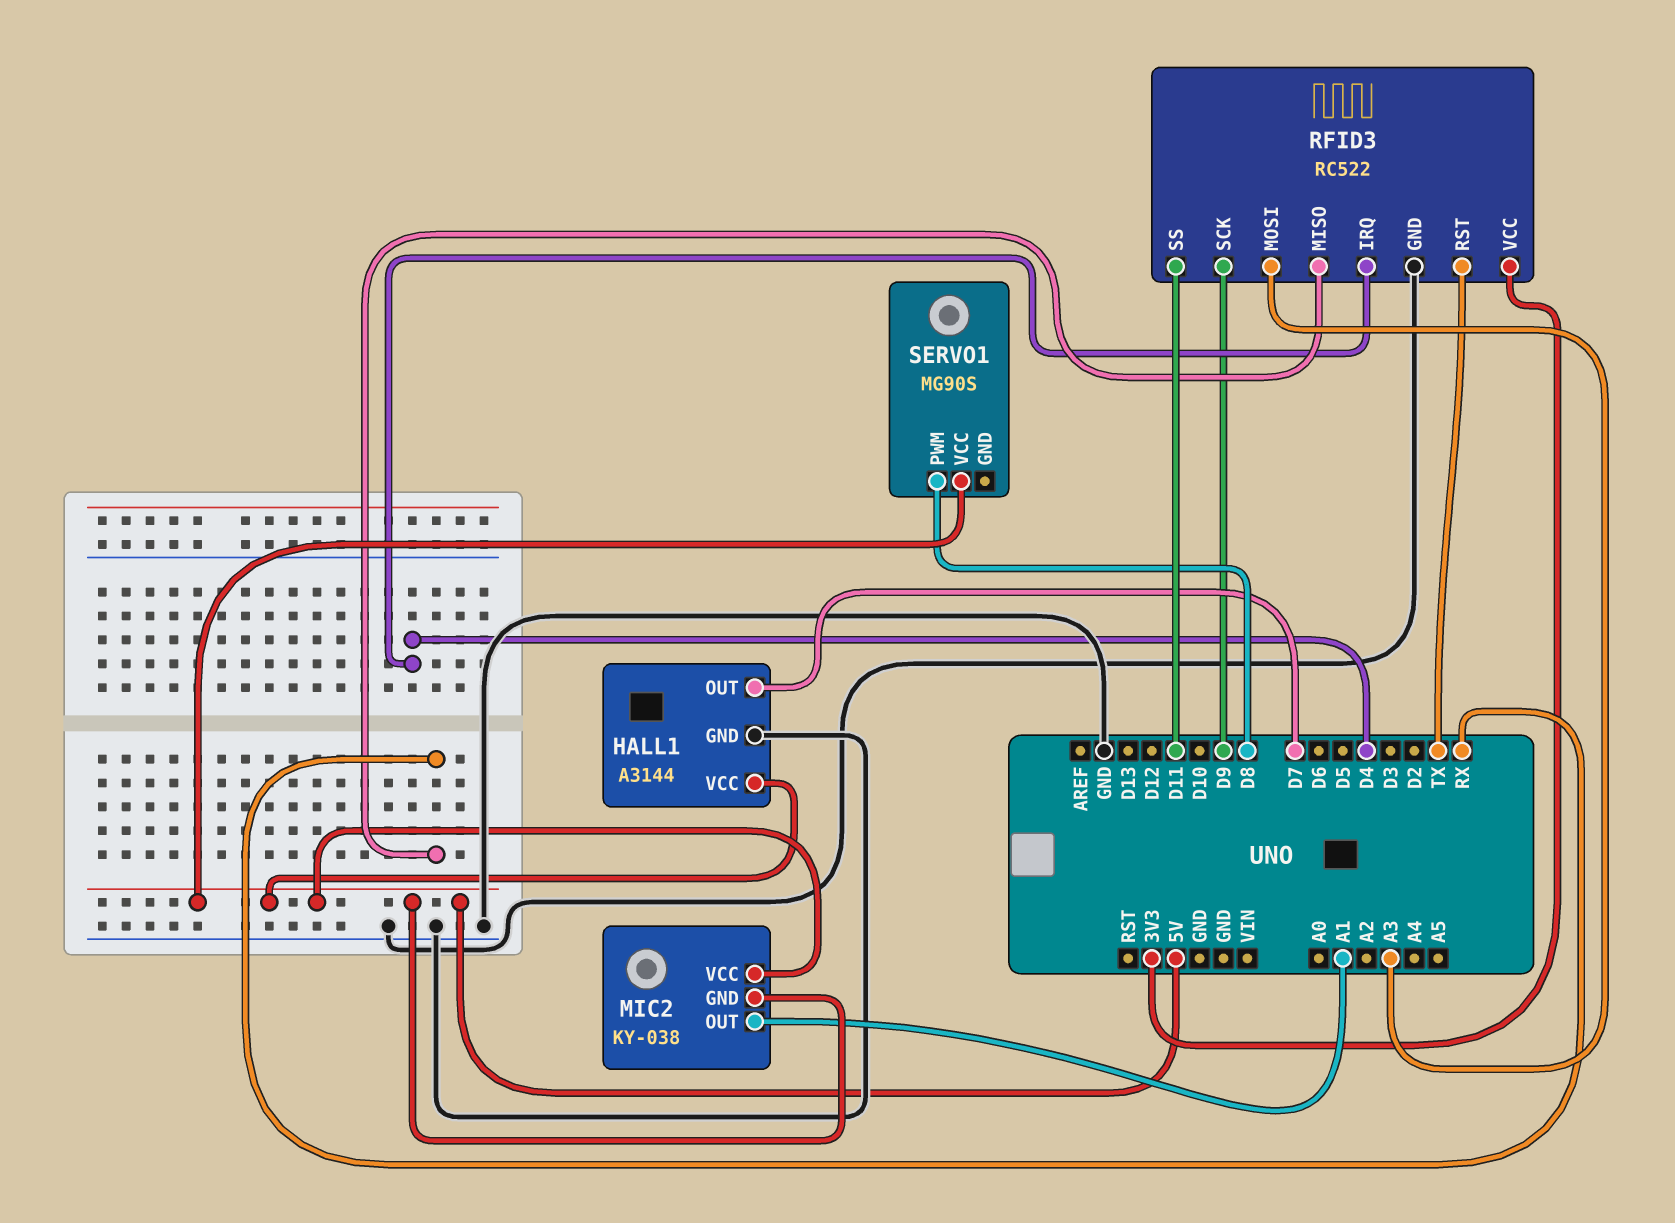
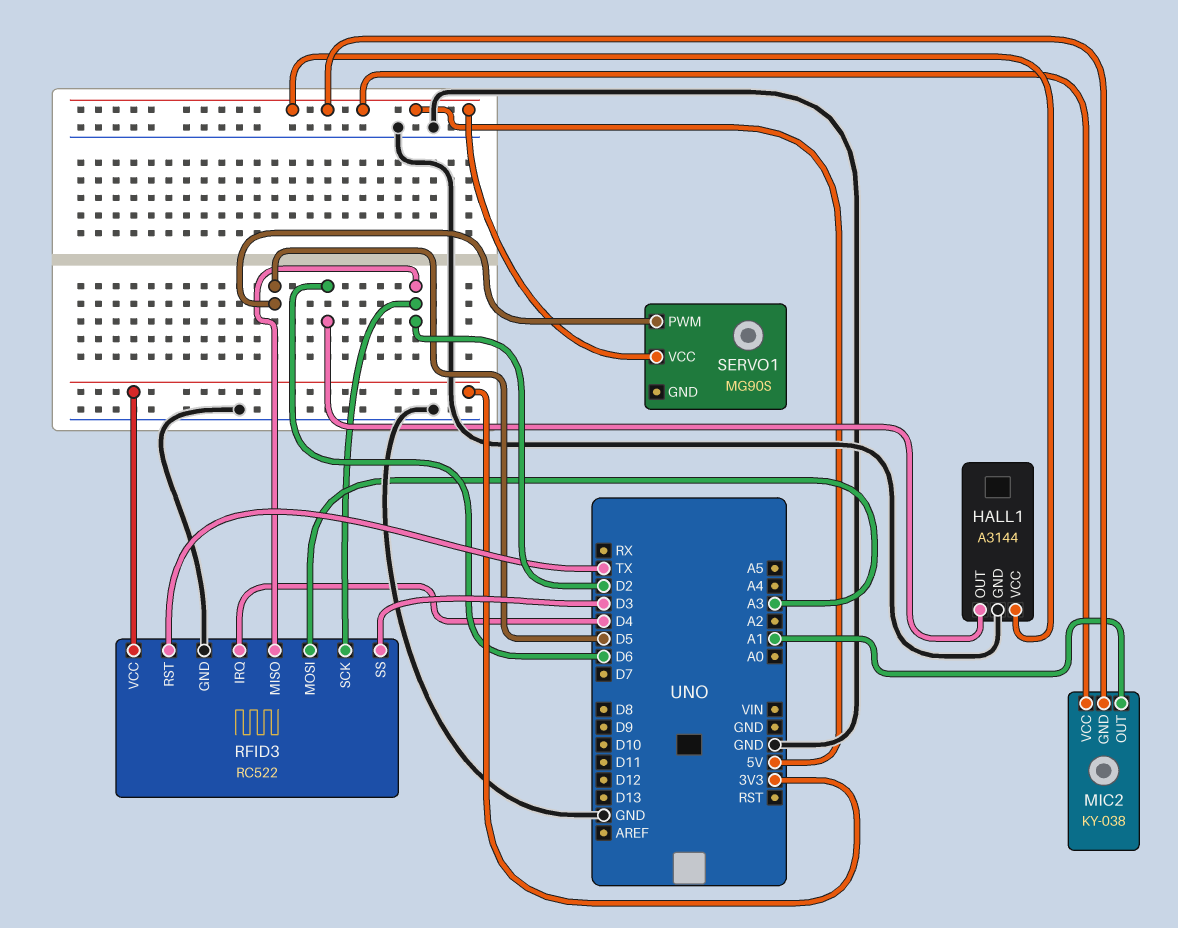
HALL1 pin OUT: D7 -> D6
RFID3 pin MISO: RX -> D2
RFID3 pin SCK: D9 -> D2
RFID3 pin SS: D11 -> D3
SERVO1 pin PWM: D8 -> D5

